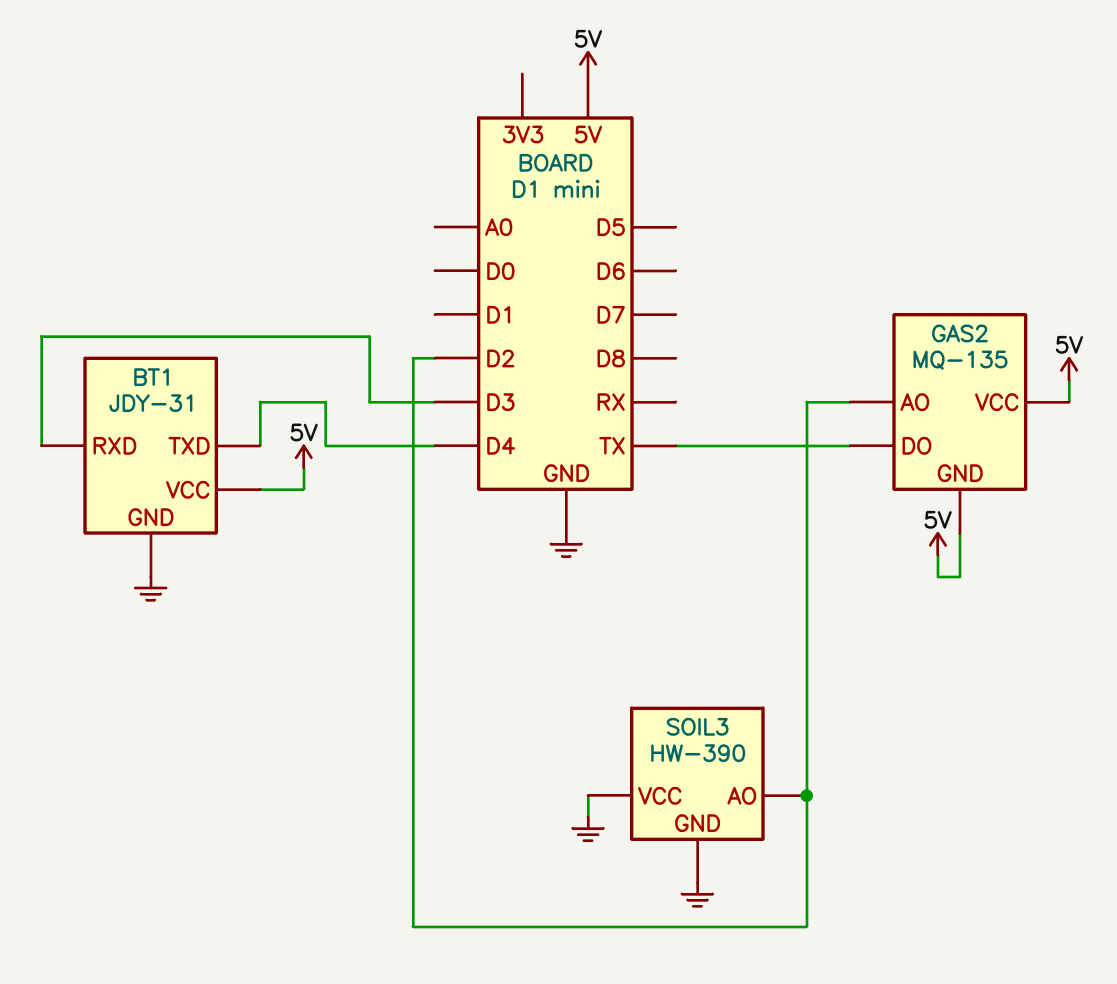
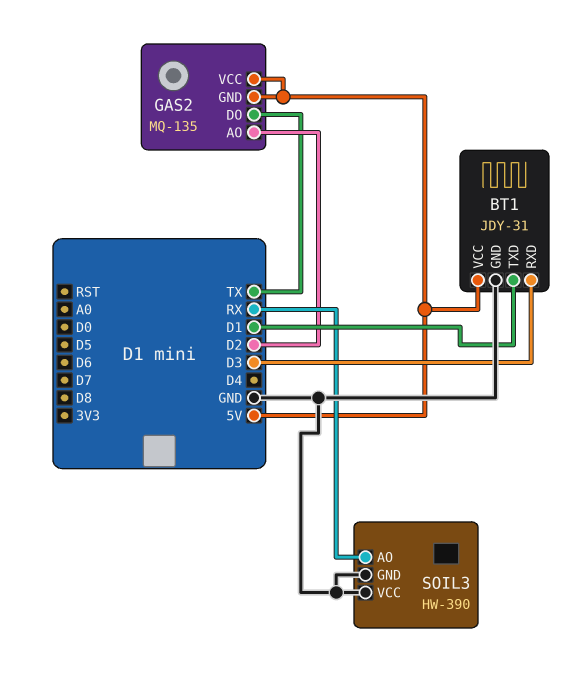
BT1 pin TXD: D4 -> D1
SOIL3 pin AO: D2 -> RX

